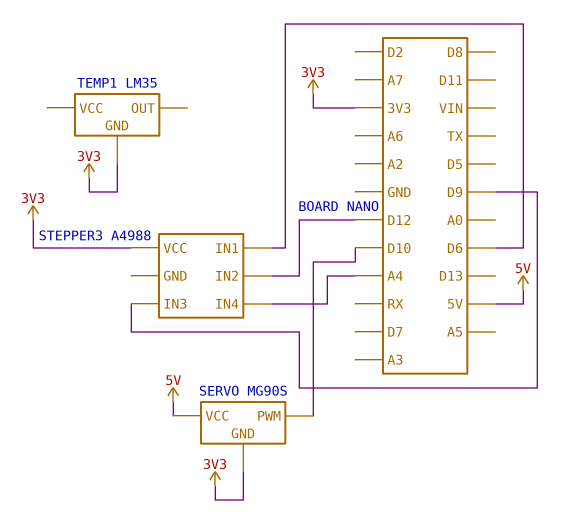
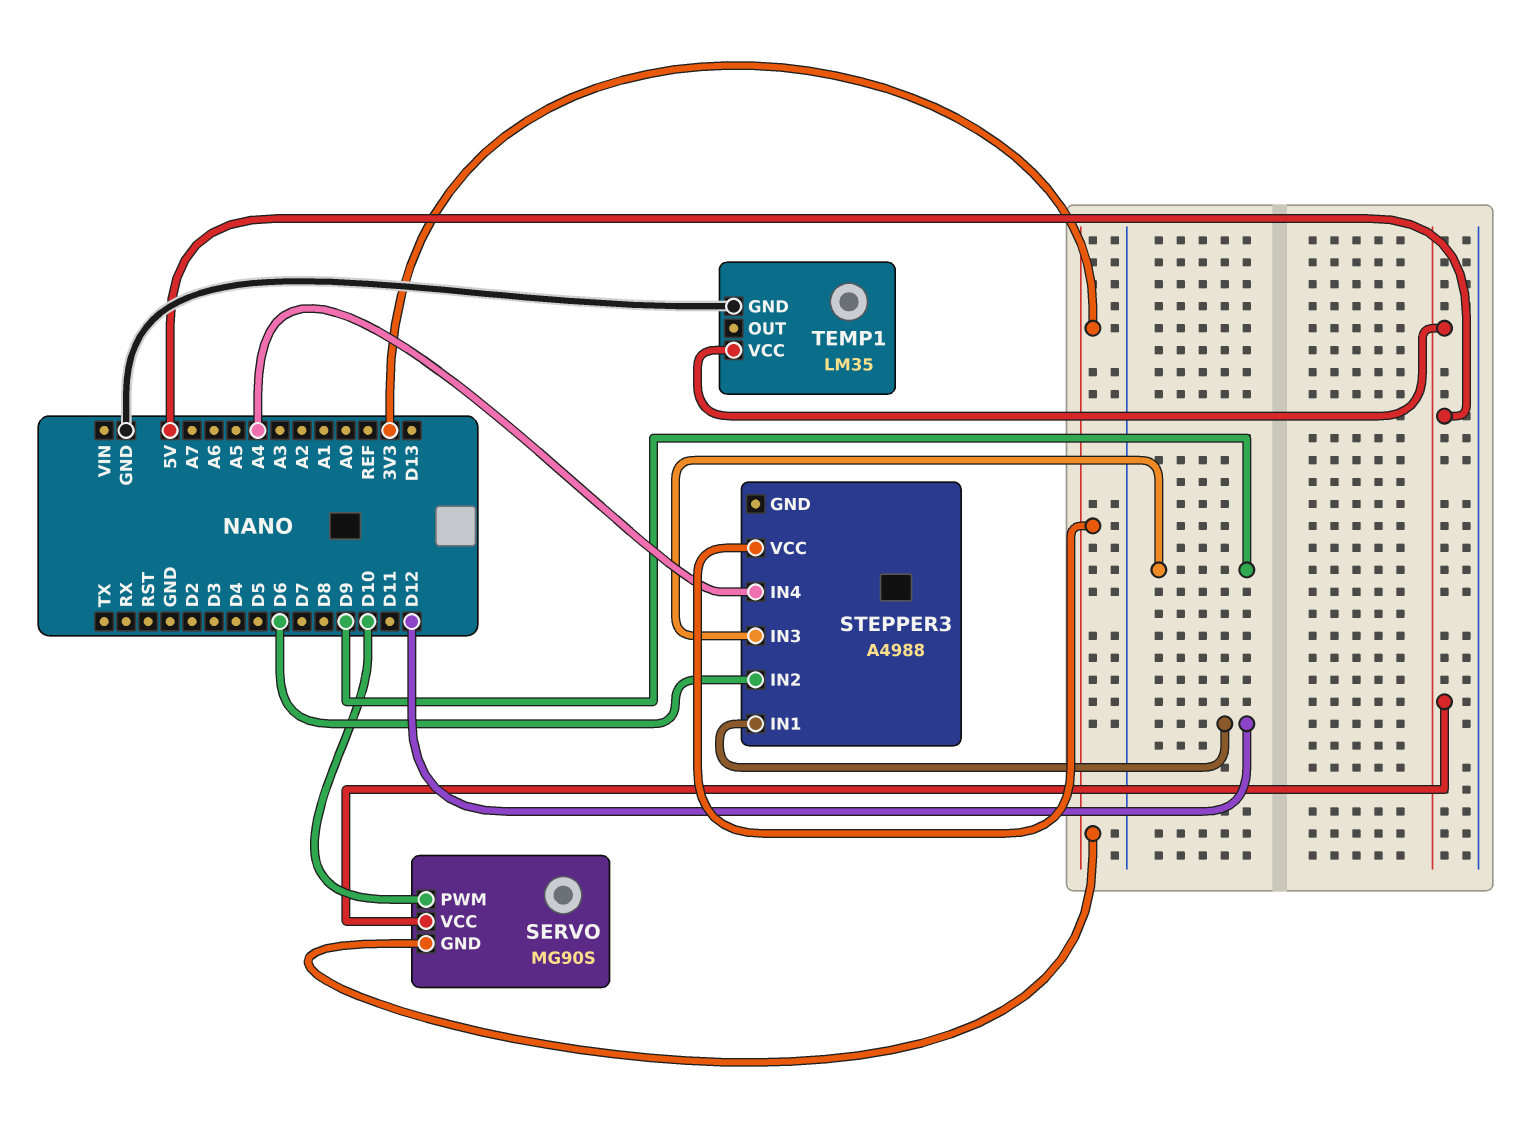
STEPPER3 pin IN1: D6 -> D12
STEPPER3 pin IN2: D12 -> D6
TEMP1 pin GND: 3V3 -> GND
TEMP1 pin VCC: none -> 5V

